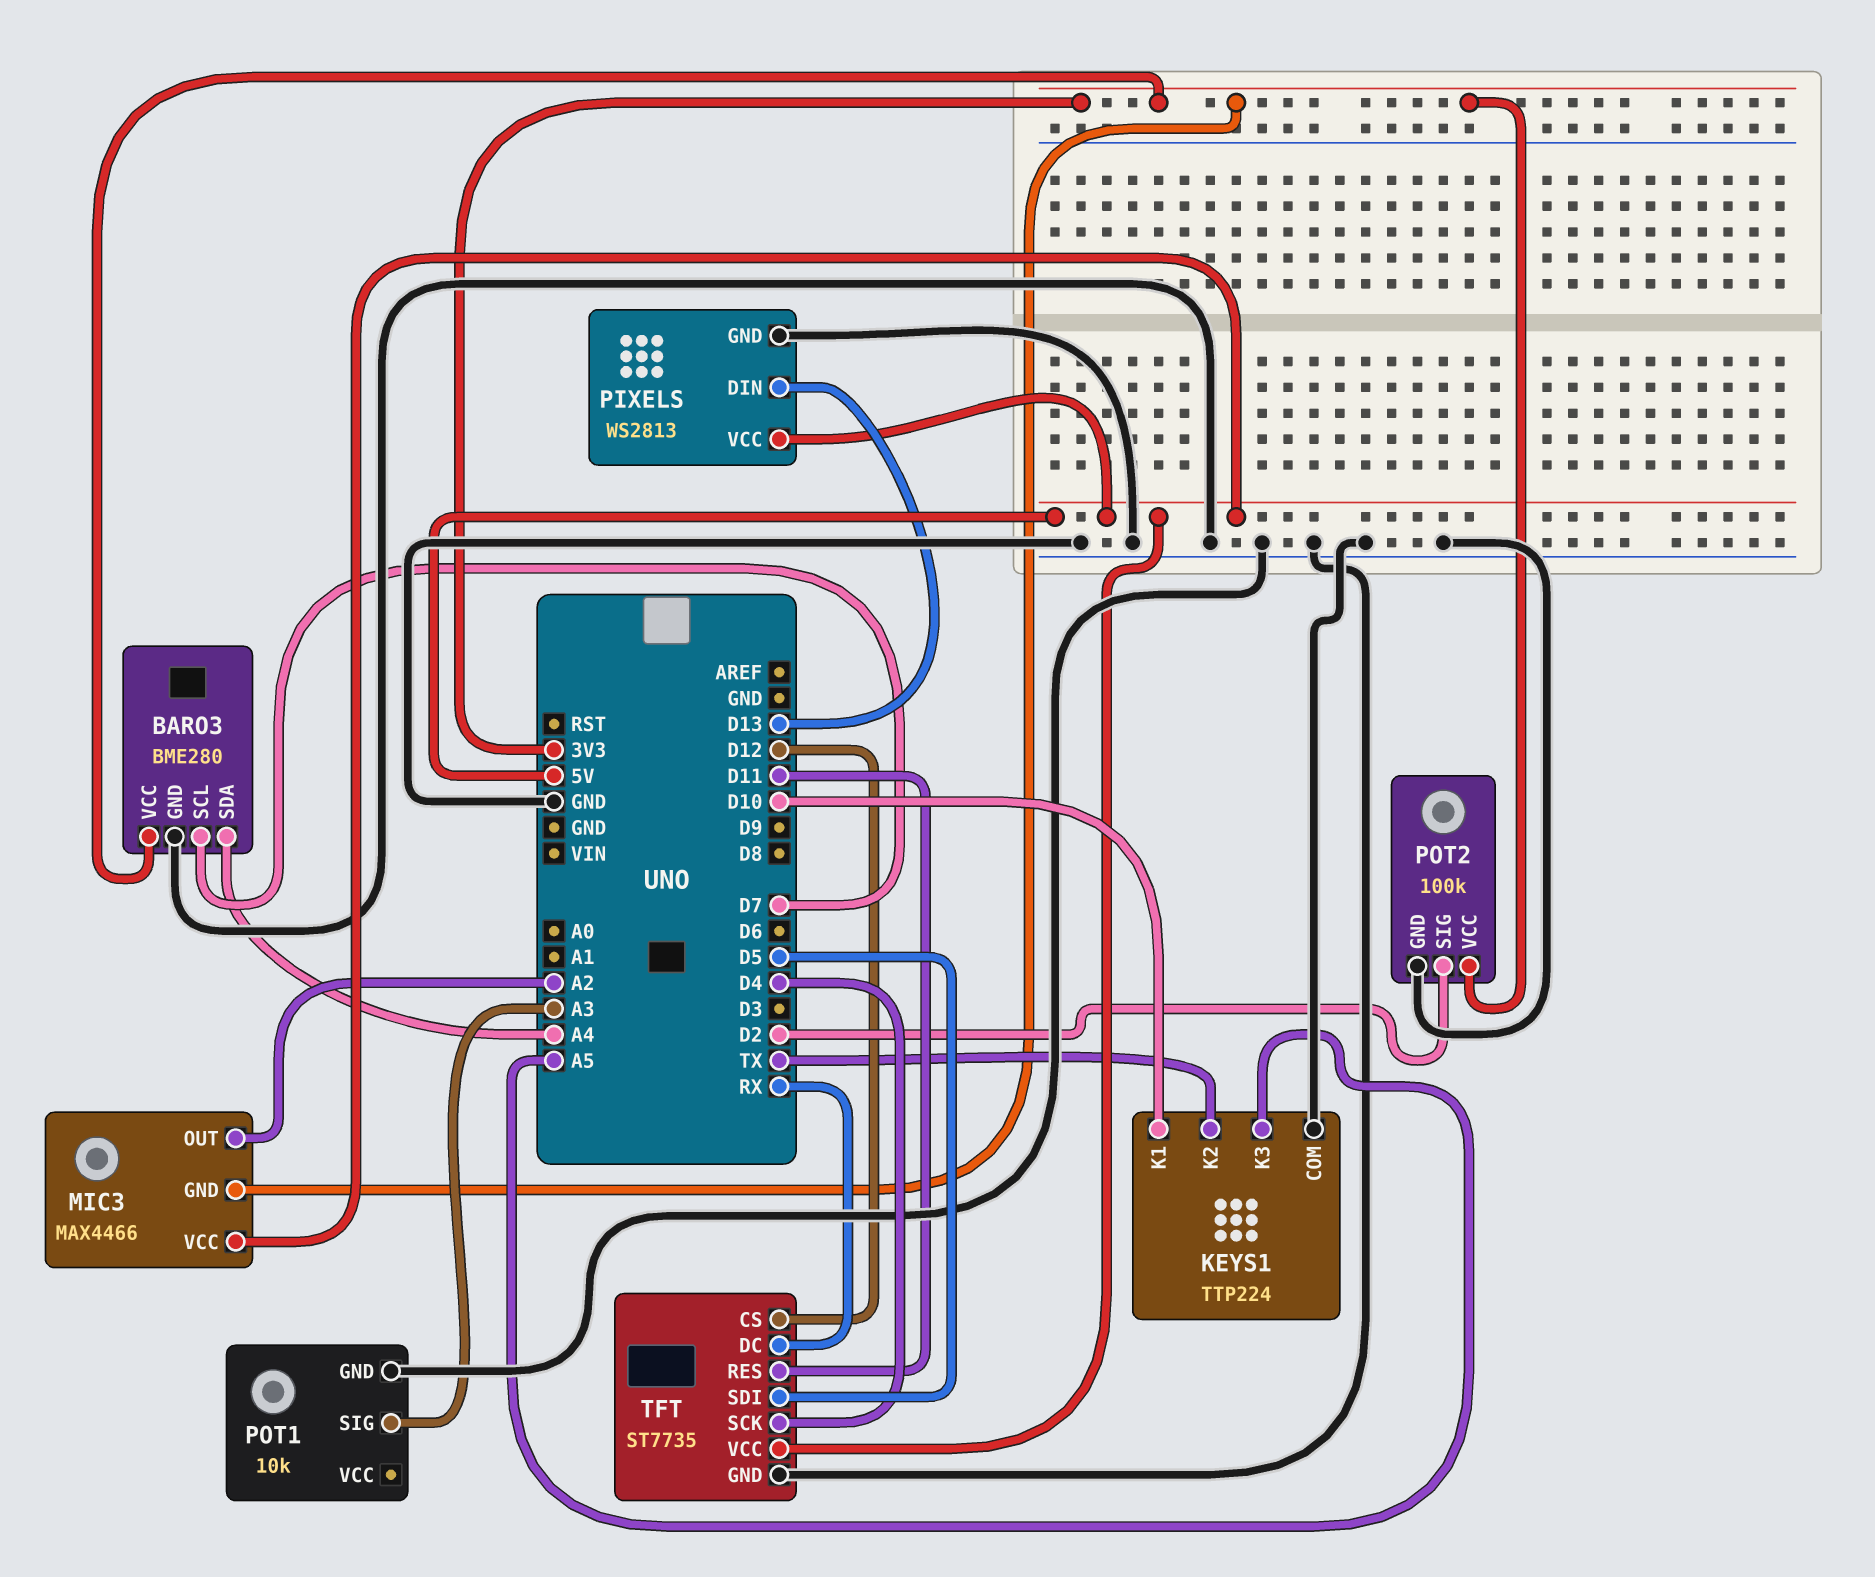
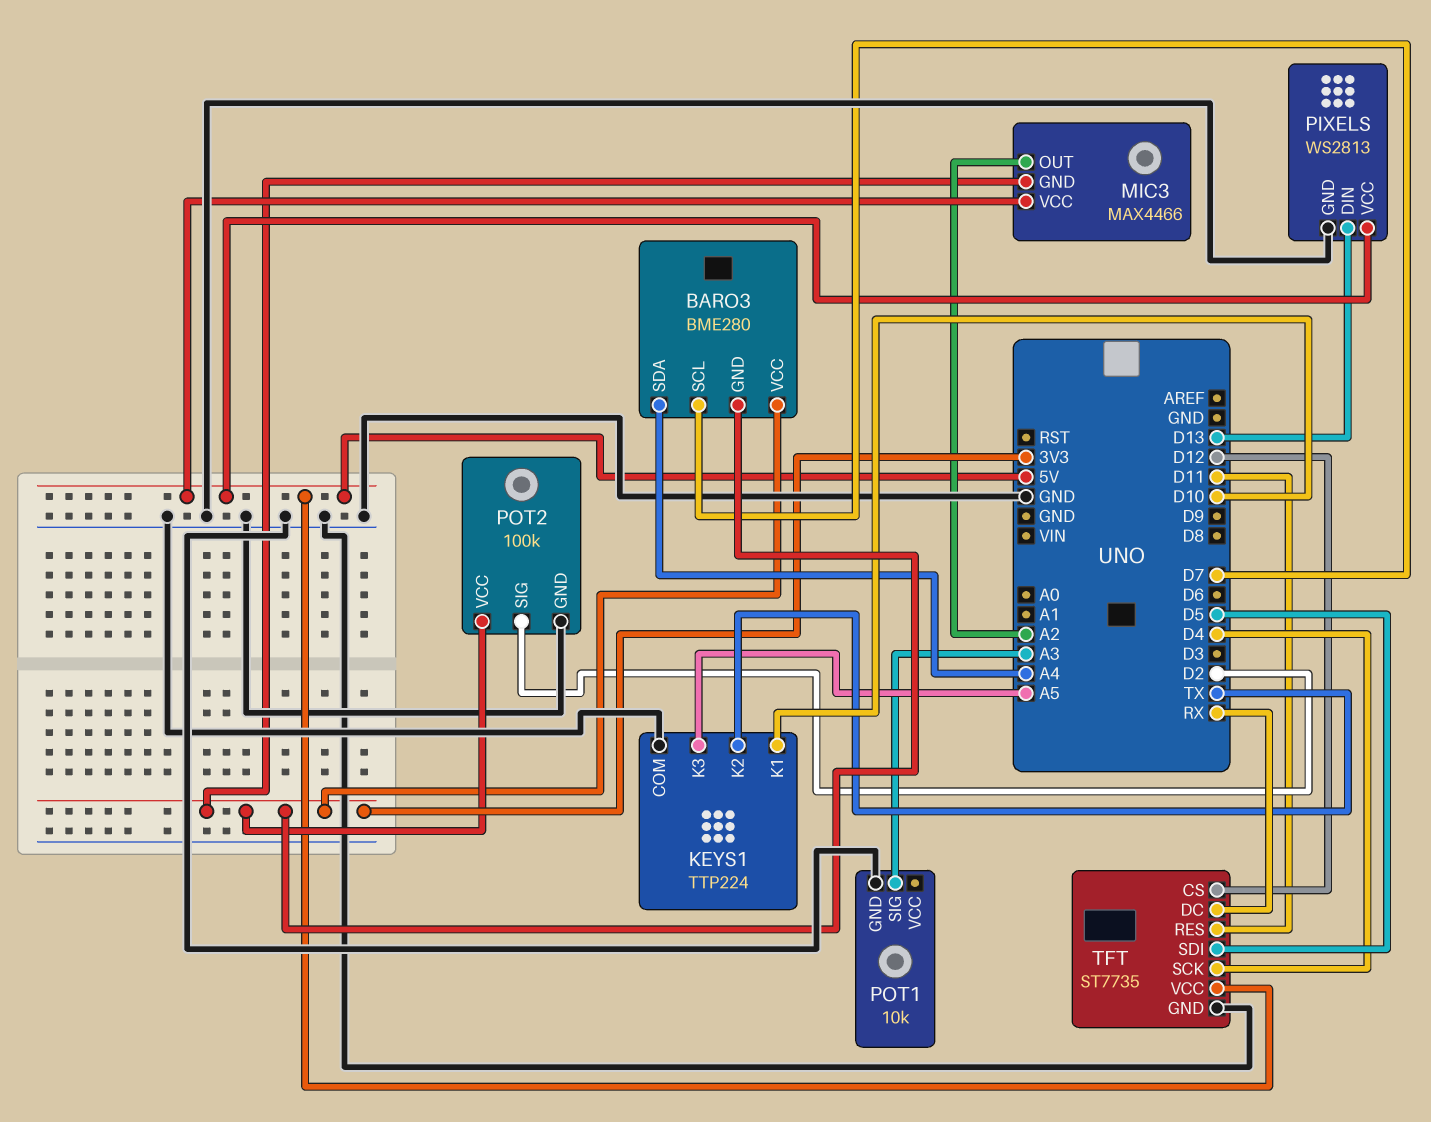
BARO3 pin GND: GND -> 3V3

